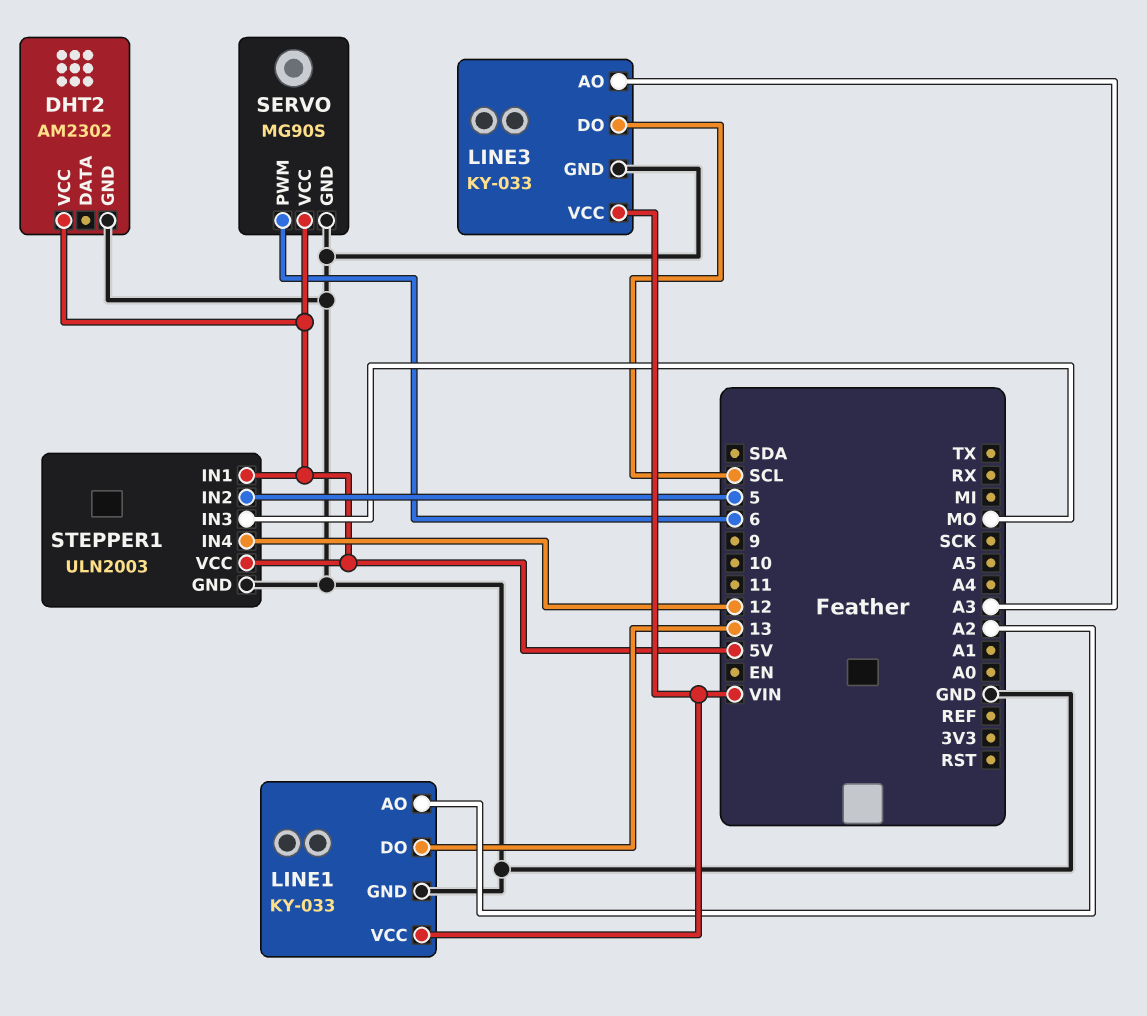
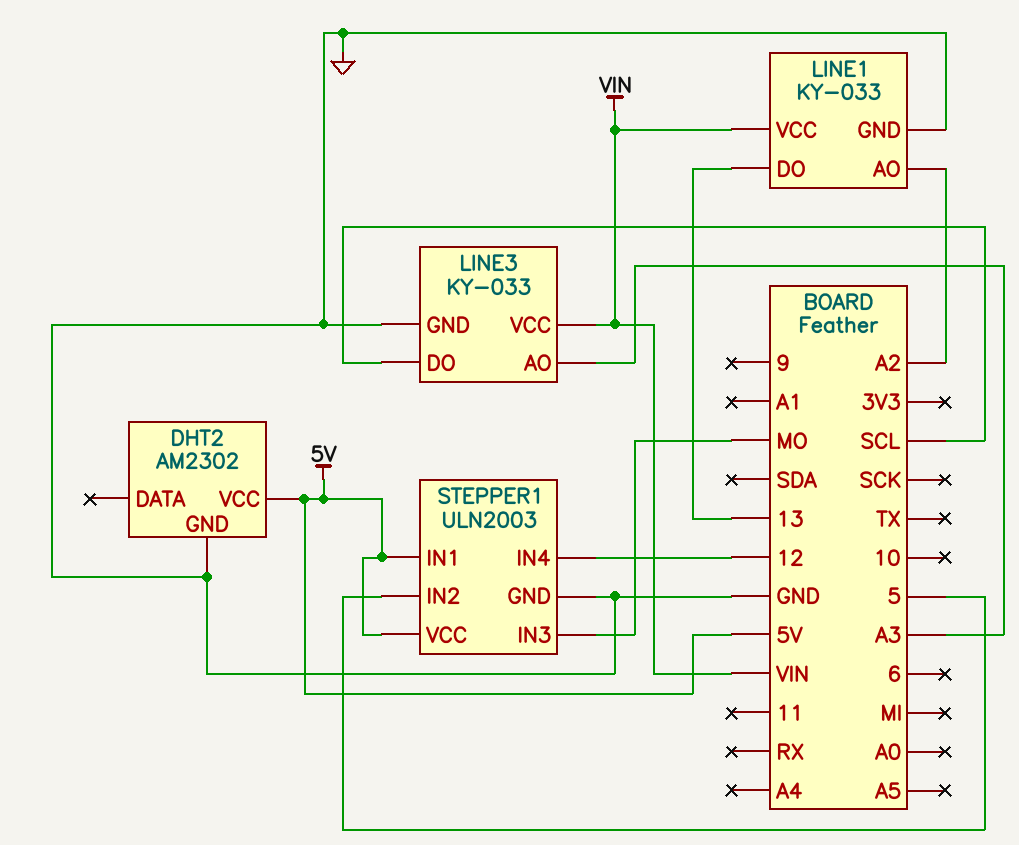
SERVO: MG90S -> none
SERVO pin GND: GND -> none
SERVO pin PWM: 6 -> none
SERVO pin VCC: 5V -> none

